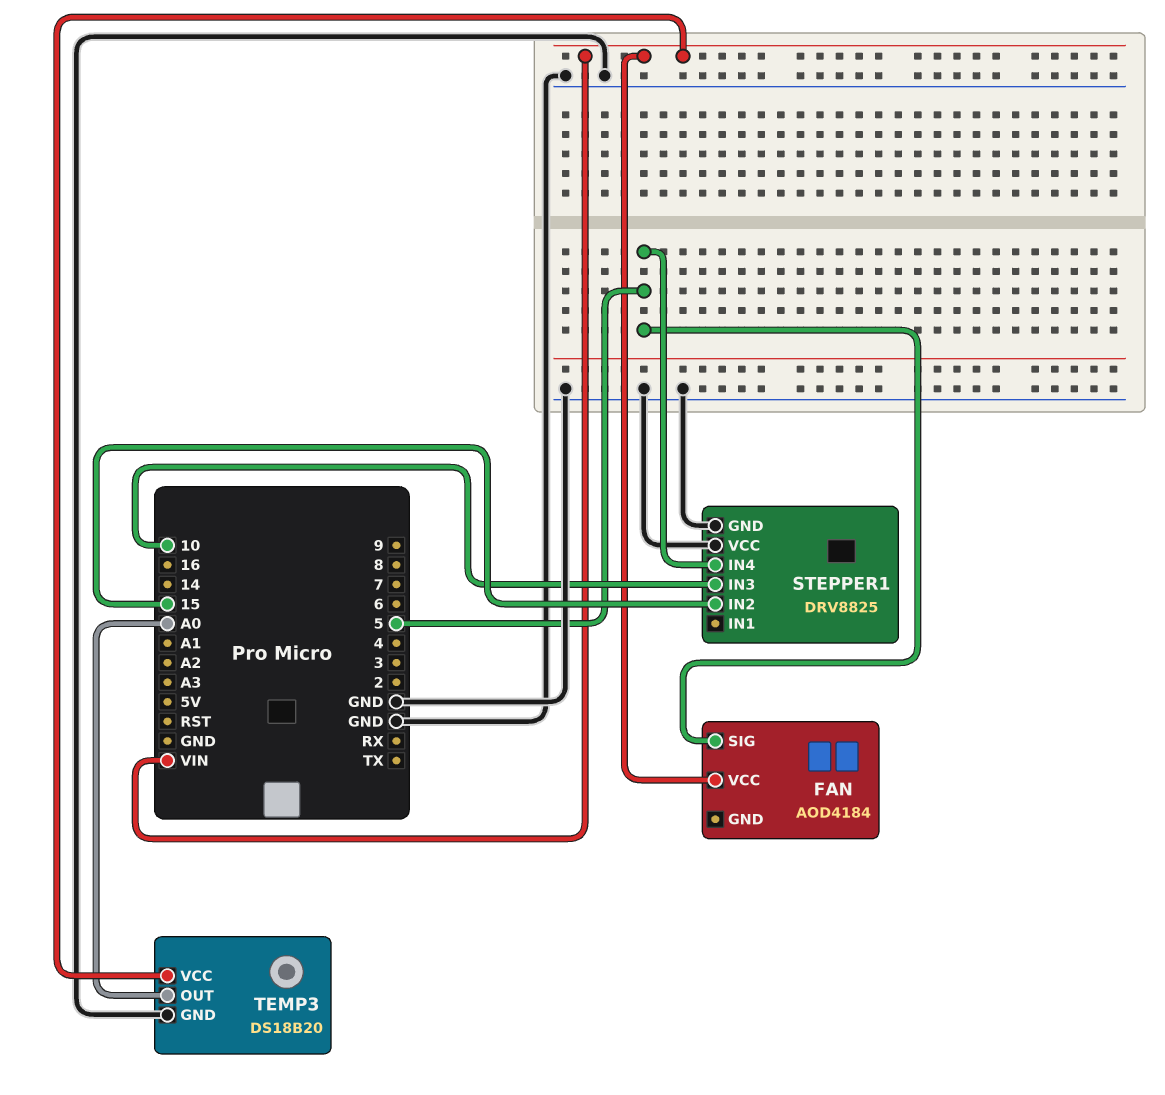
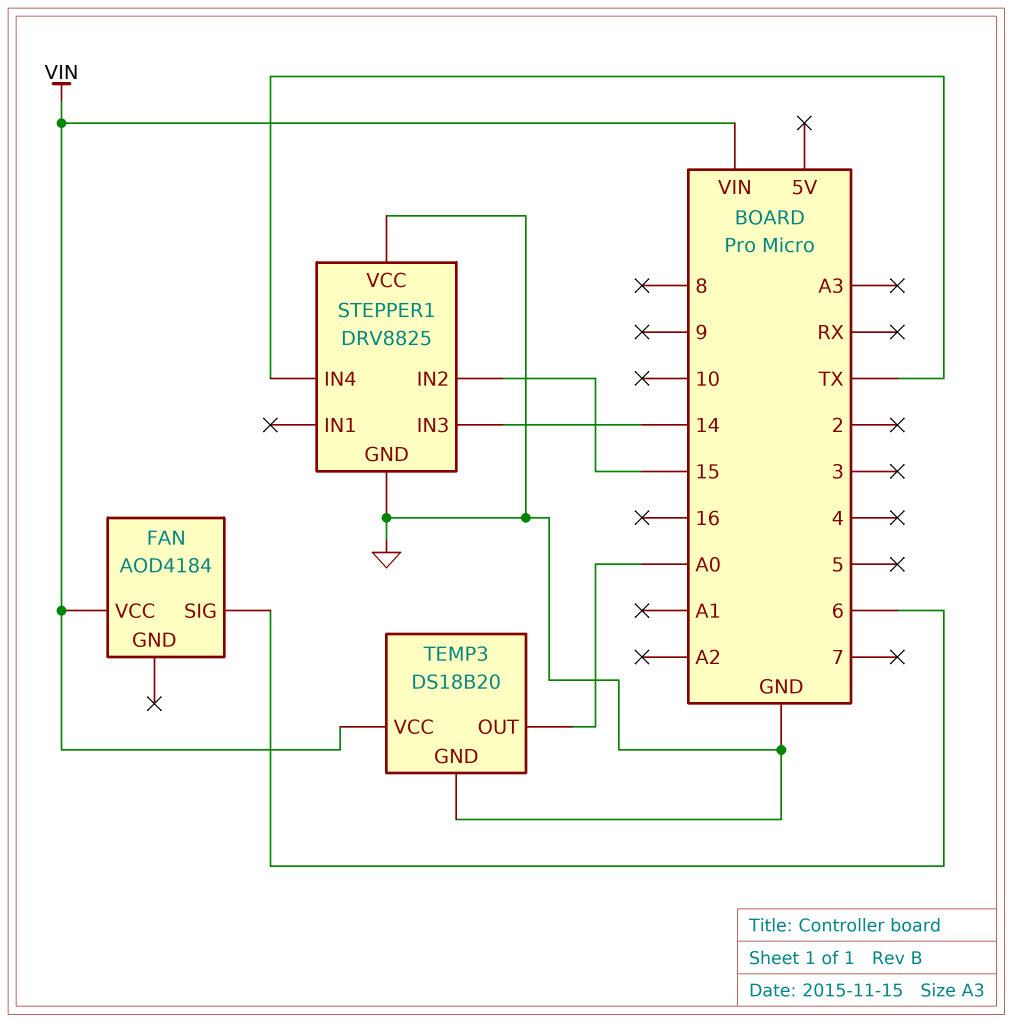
FAN pin SIG: 5 -> 6
STEPPER1 pin IN3: 10 -> 14
STEPPER1 pin IN4: 5 -> TX

